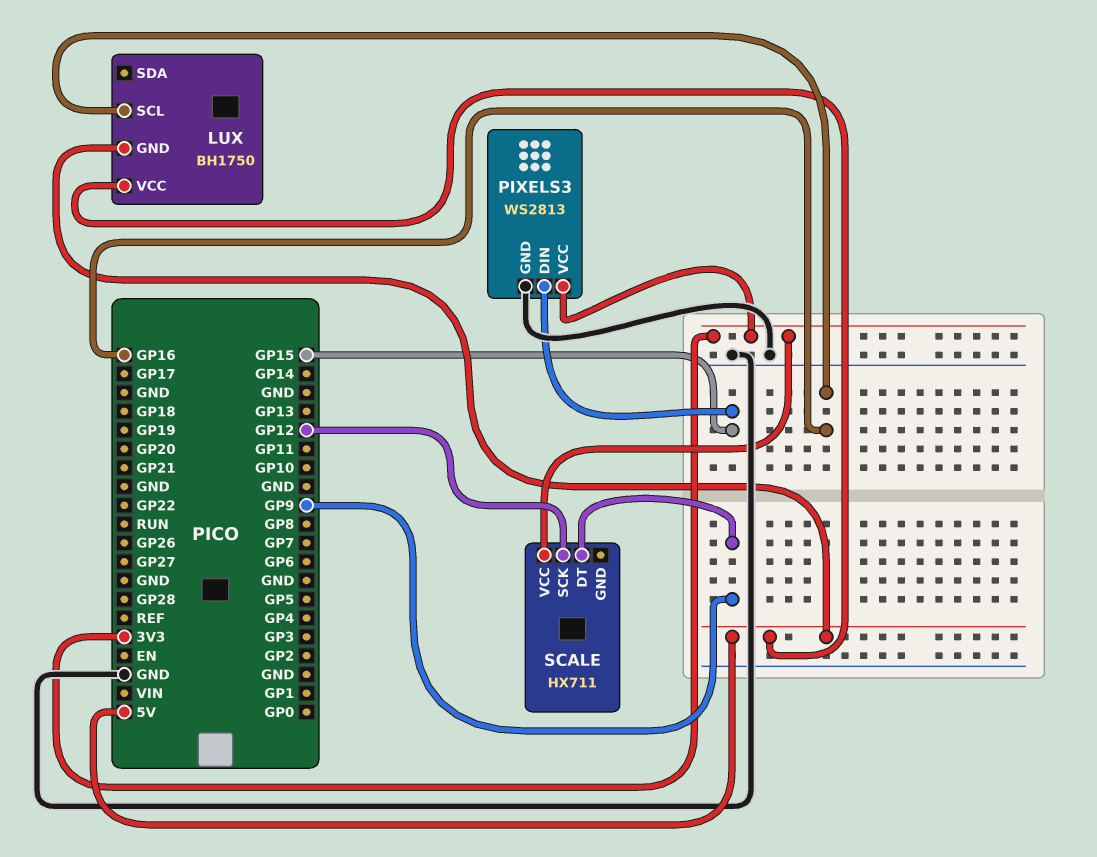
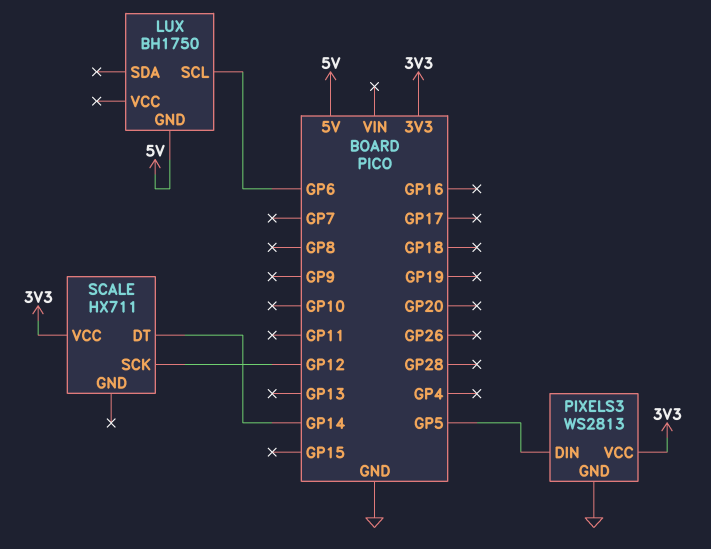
LUX pin SCL: GP16 -> GP6
LUX pin VCC: 5V -> none
PIXELS3 pin DIN: GP15 -> GP5
SCALE pin DT: GP9 -> GP14

